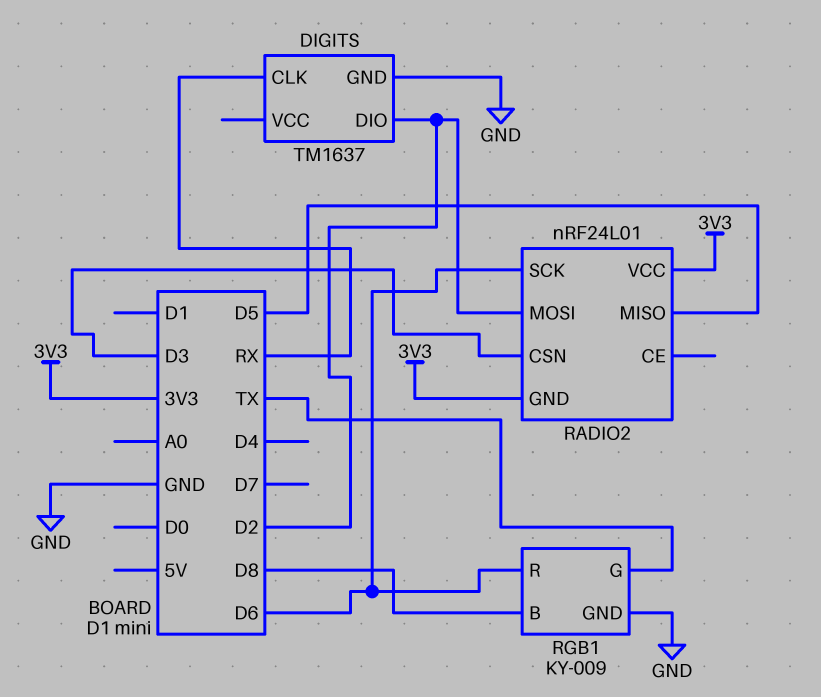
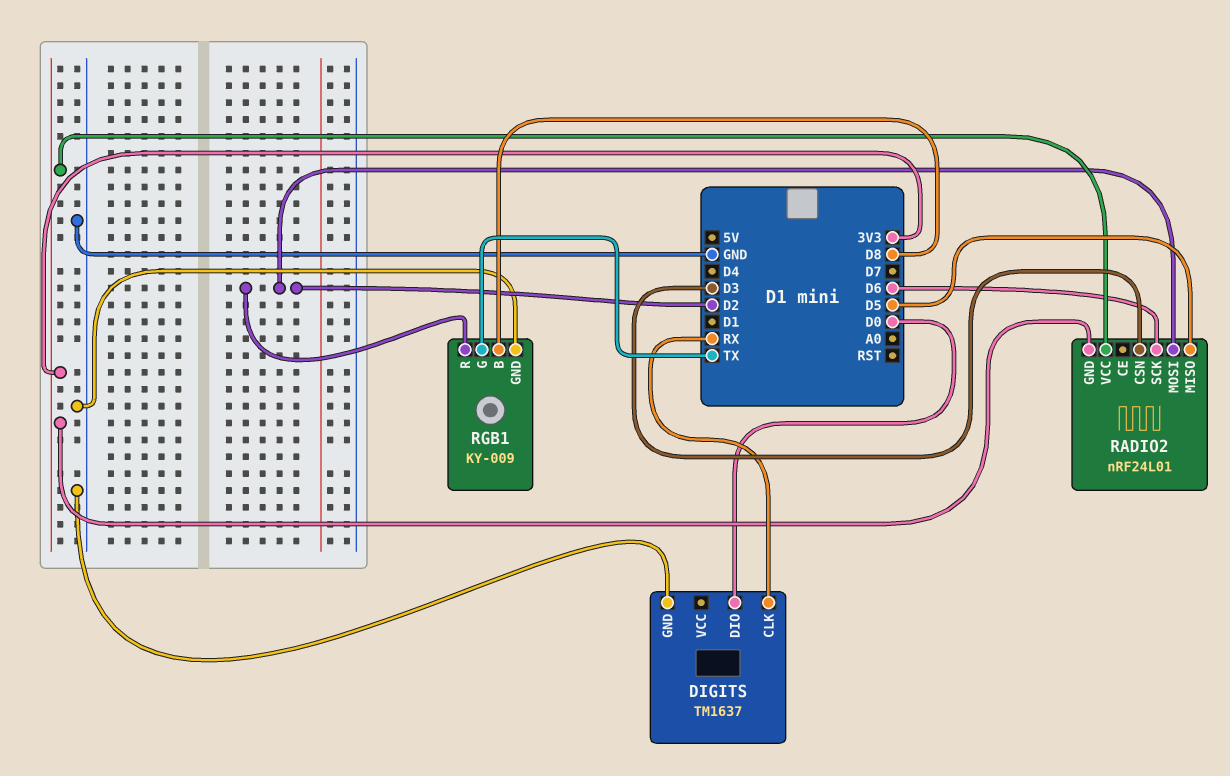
DIGITS pin DIO: D2 -> D0
RGB1 pin R: D6 -> D2

